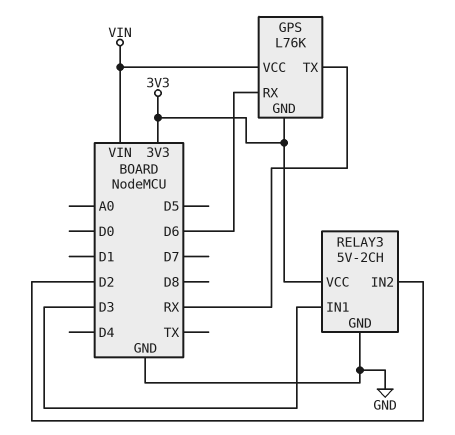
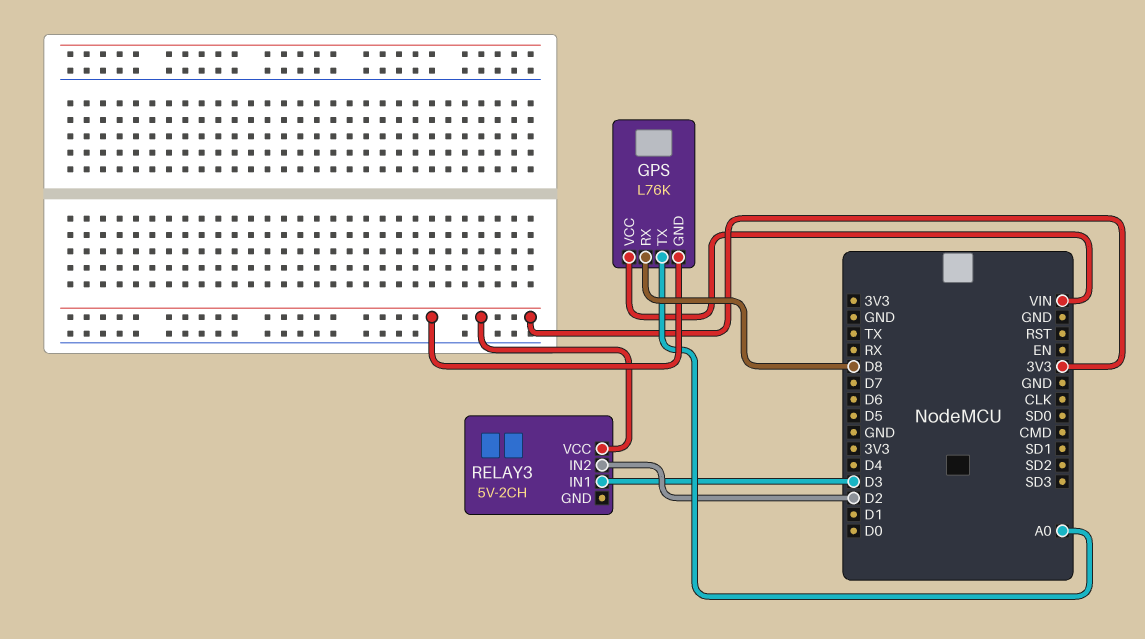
GPS pin RX: D6 -> D8
GPS pin TX: RX -> A0
RELAY3 pin GND: GND -> none

